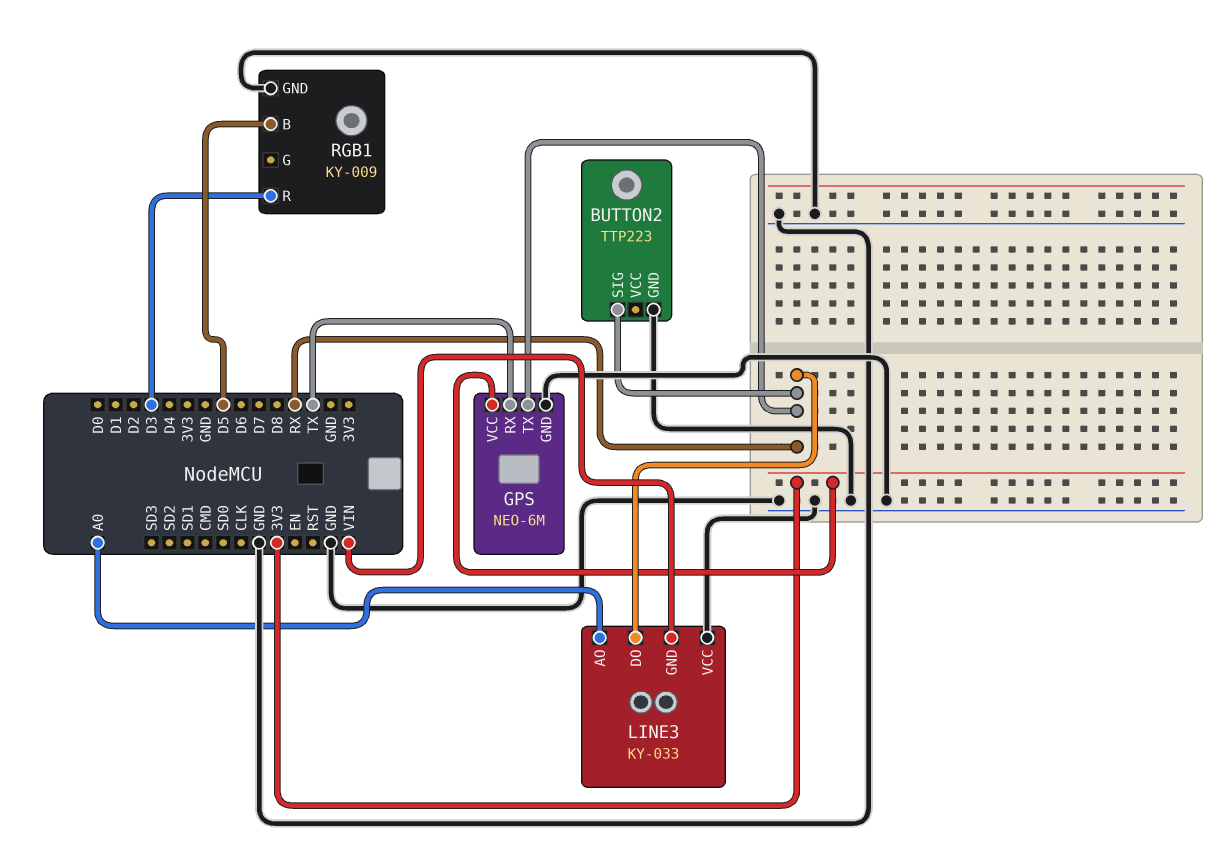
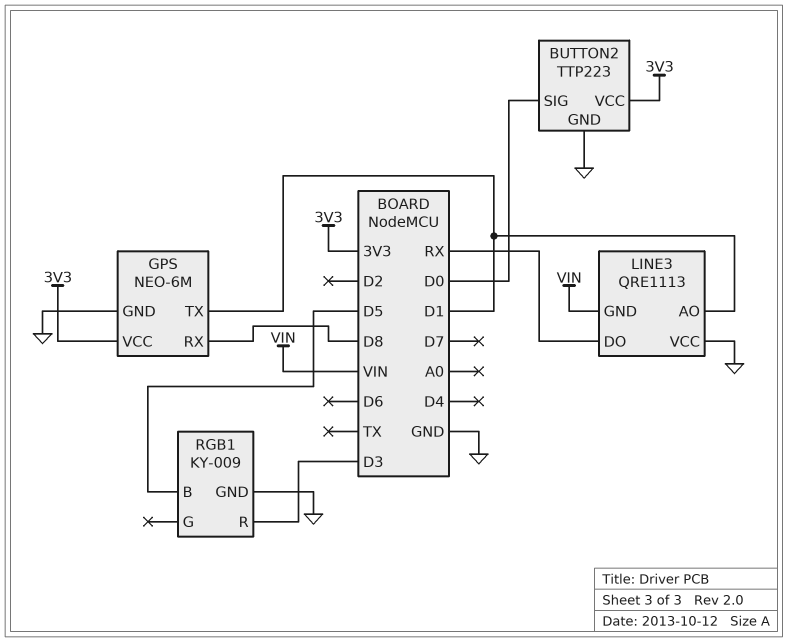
BUTTON2 pin SIG: RX -> D0
BUTTON2 pin VCC: none -> 3V3
GPS pin RX: TX -> D8
GPS pin TX: RX -> D1
LINE3: KY-033 -> QRE1113
LINE3 pin AO: A0 -> D1

